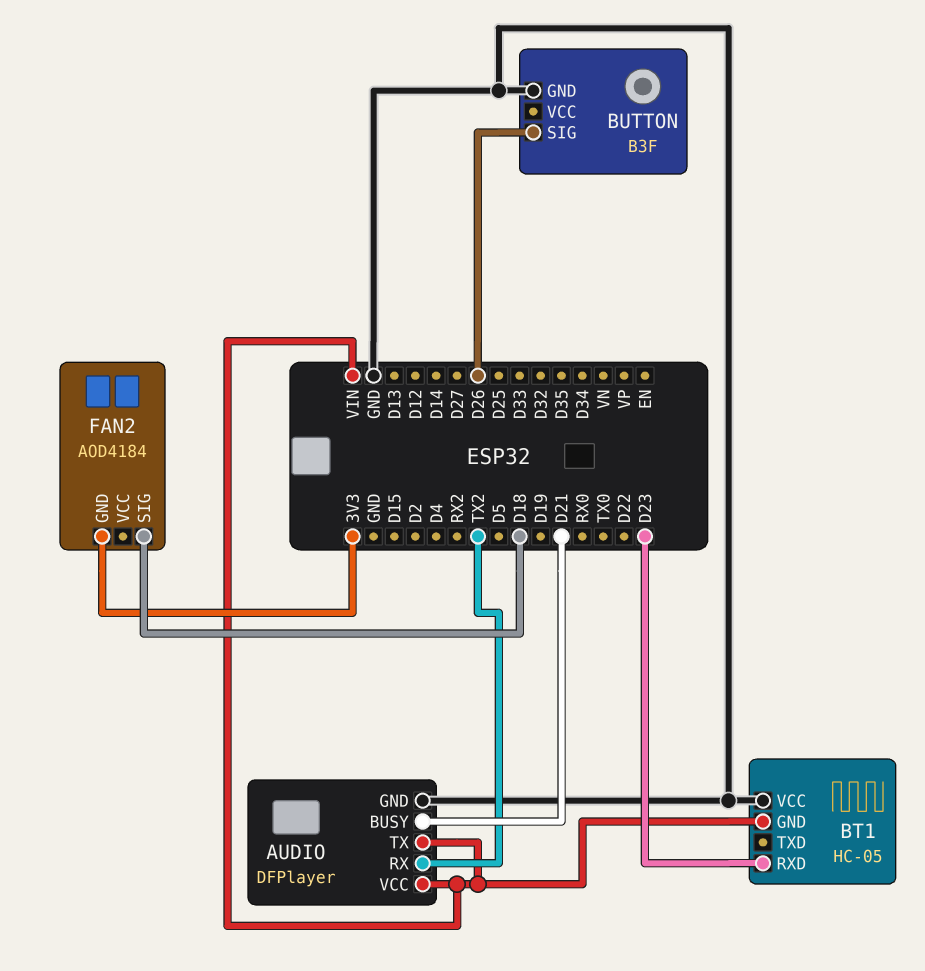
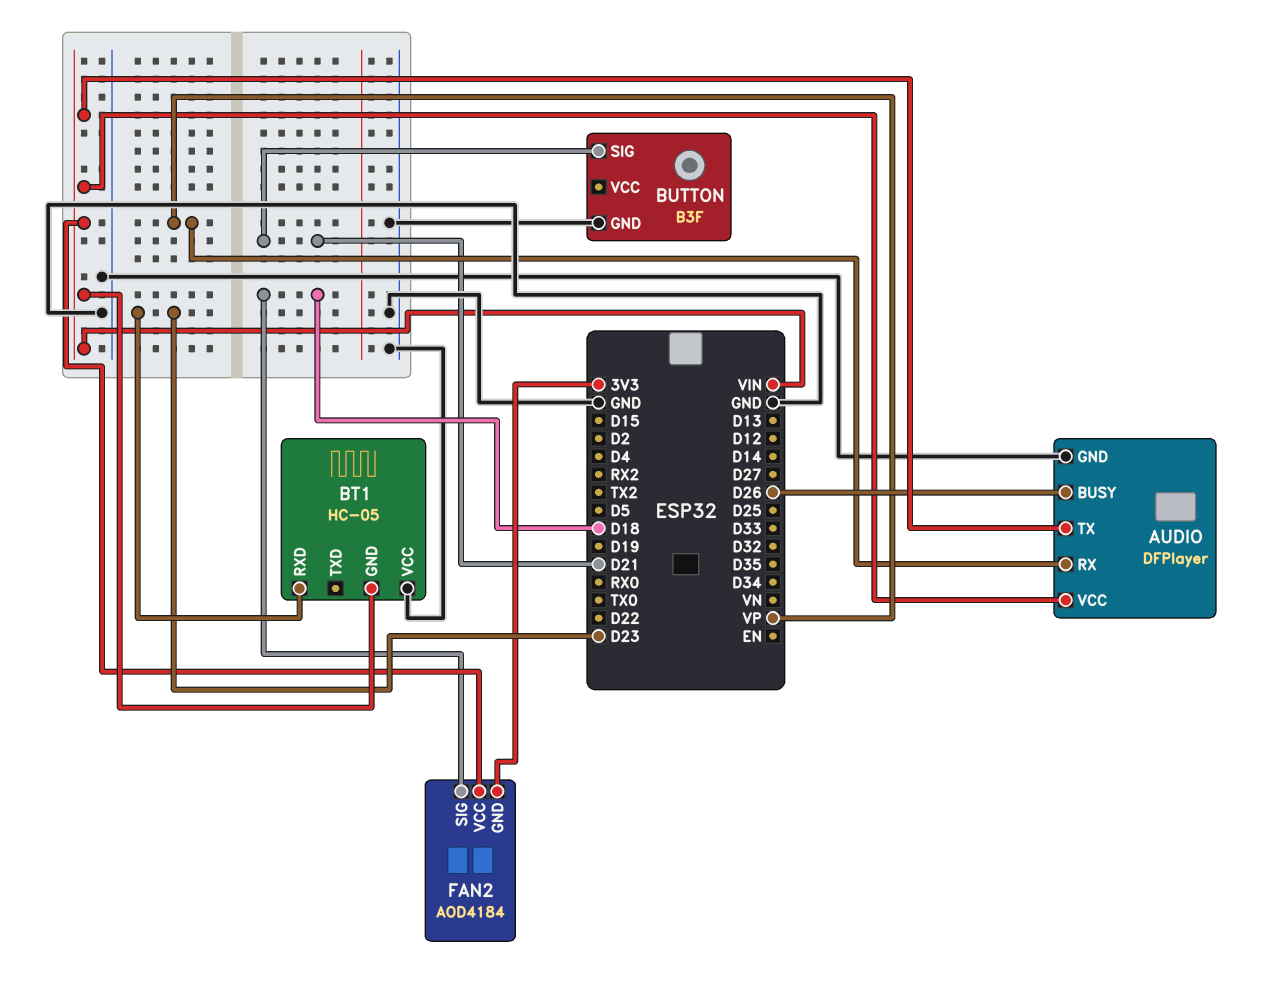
AUDIO pin BUSY: D21 -> D26
AUDIO pin RX: TX2 -> VP
BUTTON pin SIG: D26 -> D21
FAN2 pin VCC: none -> VIN

